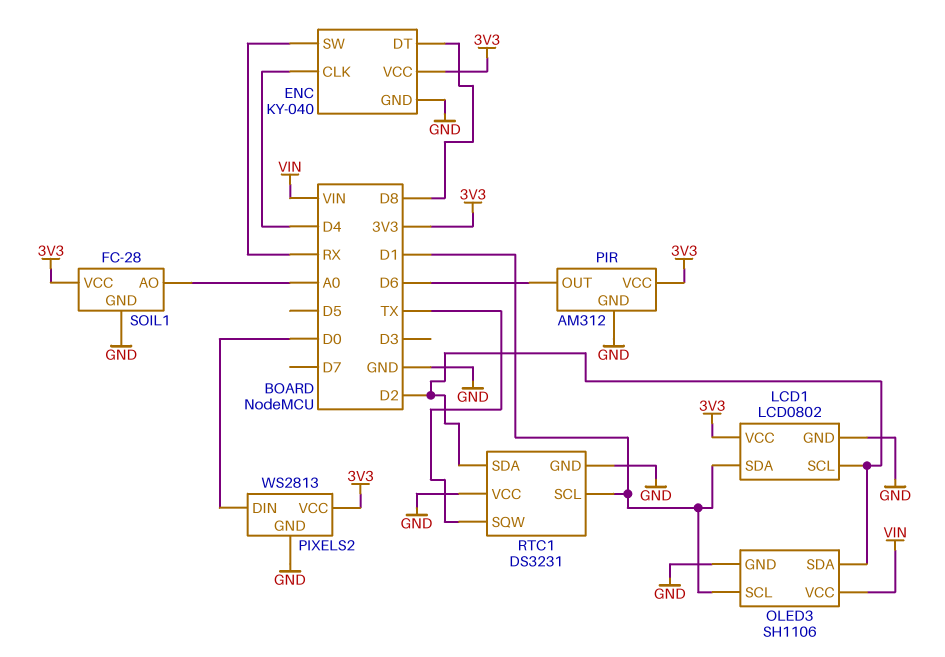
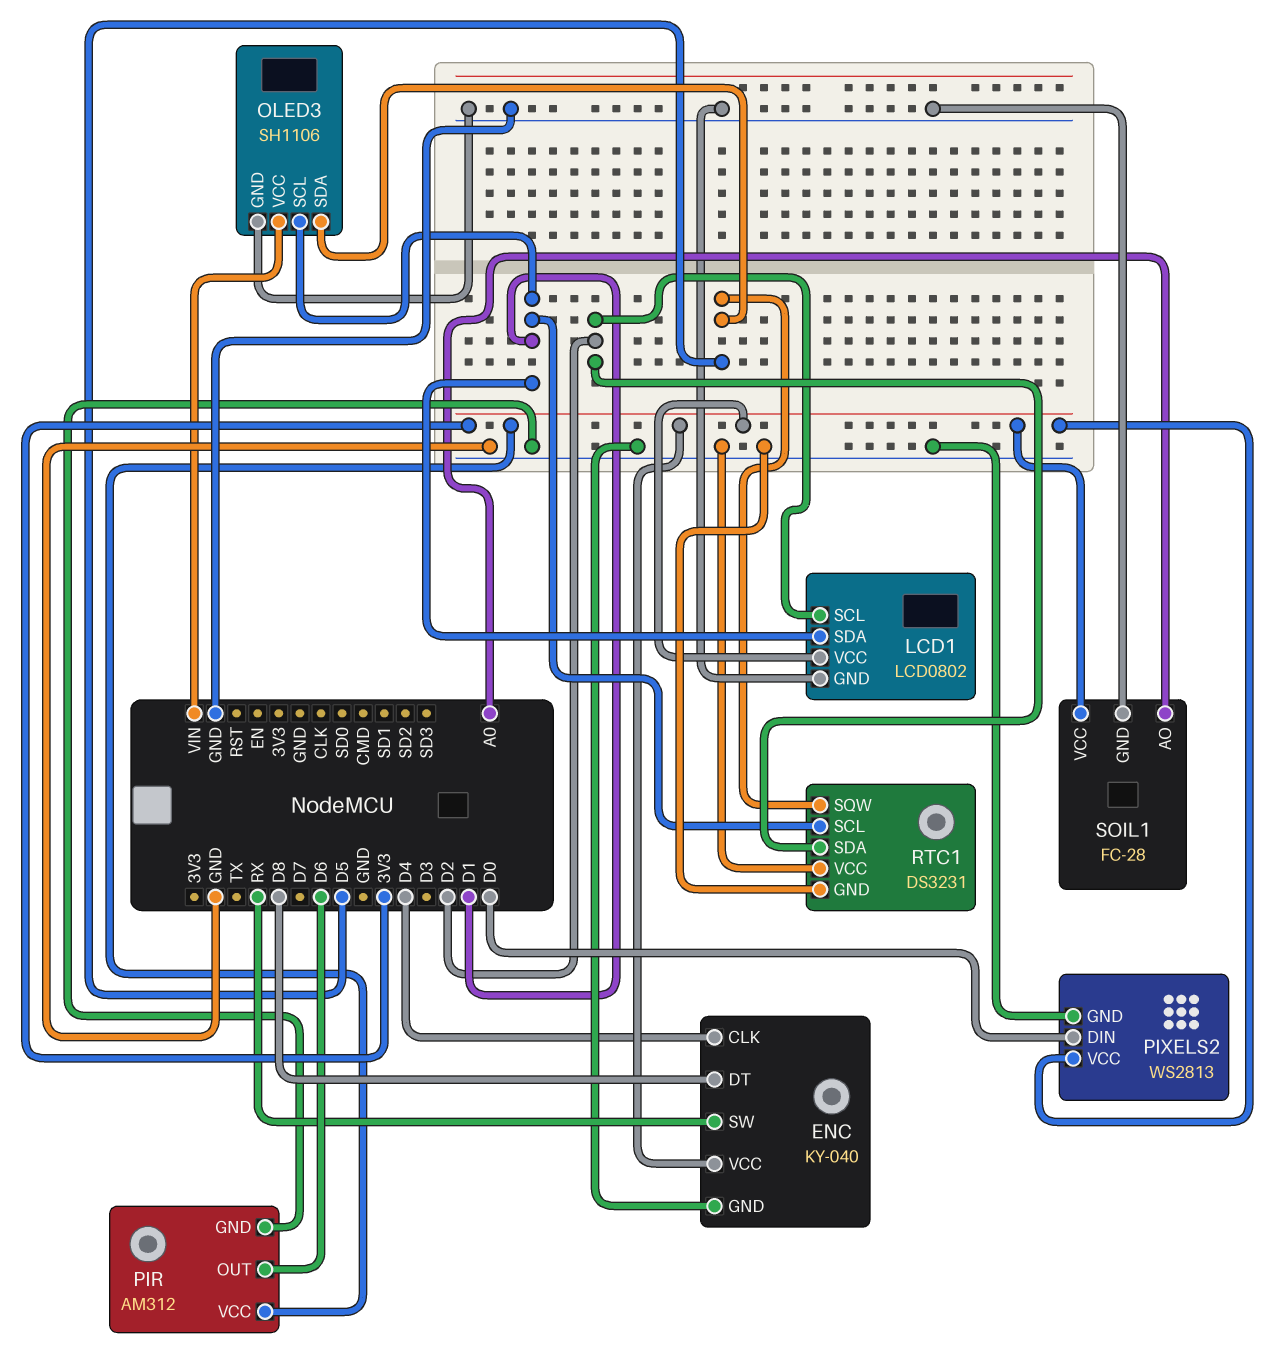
OLED3 pin SDA: D2 -> D5
RTC1 pin SQW: TX -> D5

